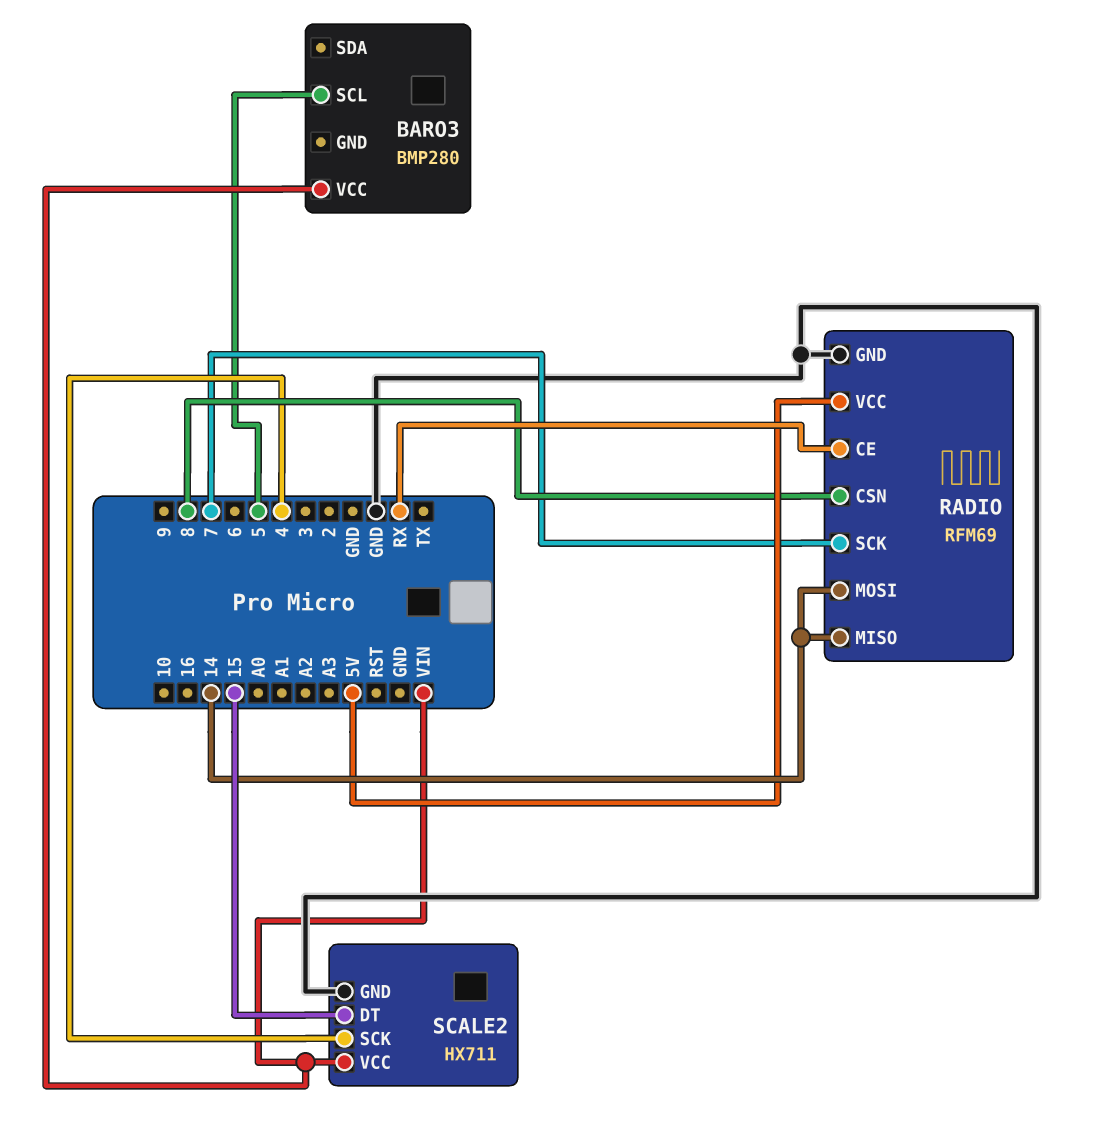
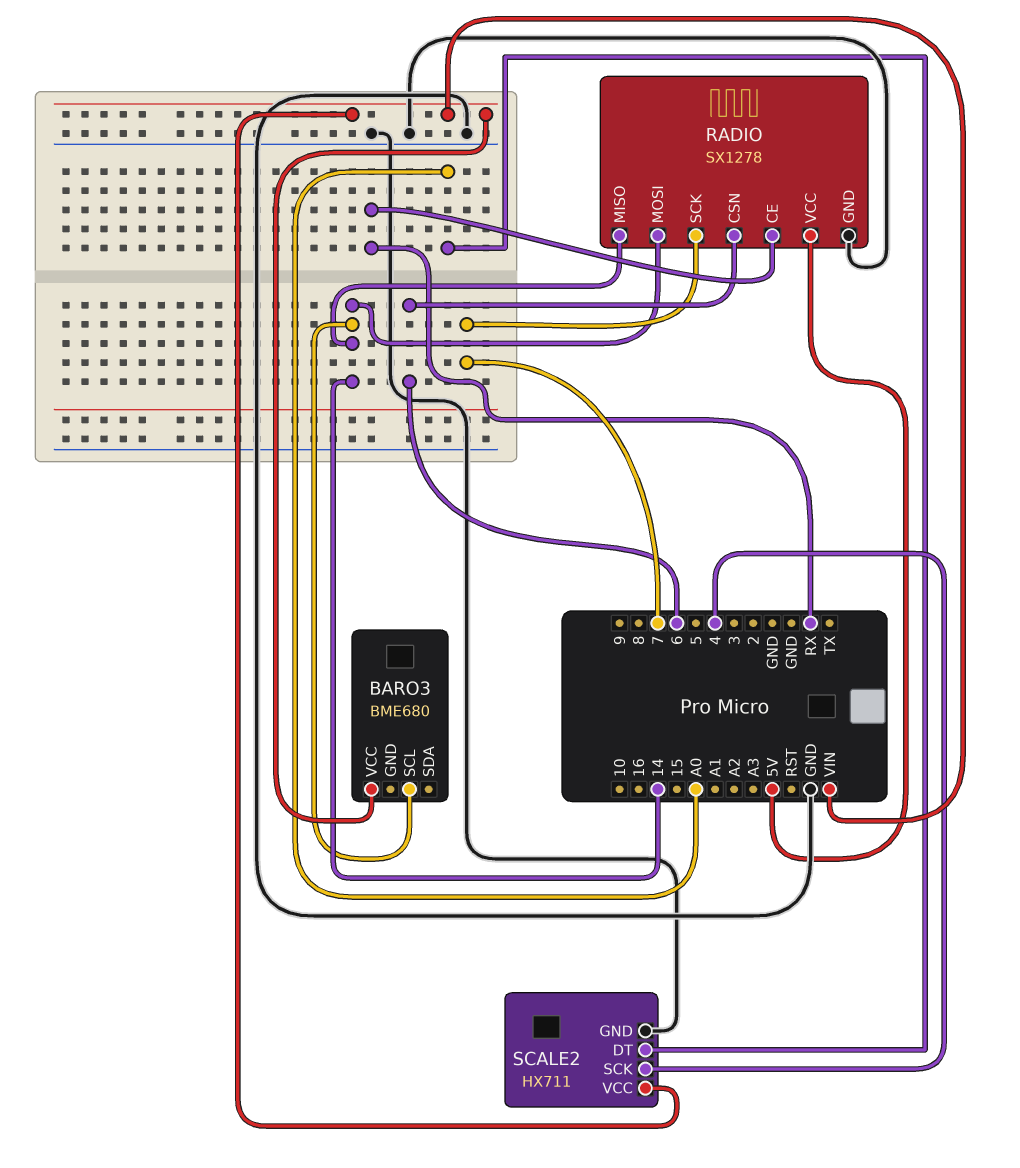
BARO3: BMP280 -> BME680
BARO3 pin SCL: 5 -> 14
RADIO: RFM69 -> SX1278
RADIO pin CSN: 8 -> 6
SCALE2 pin DT: 15 -> A0

